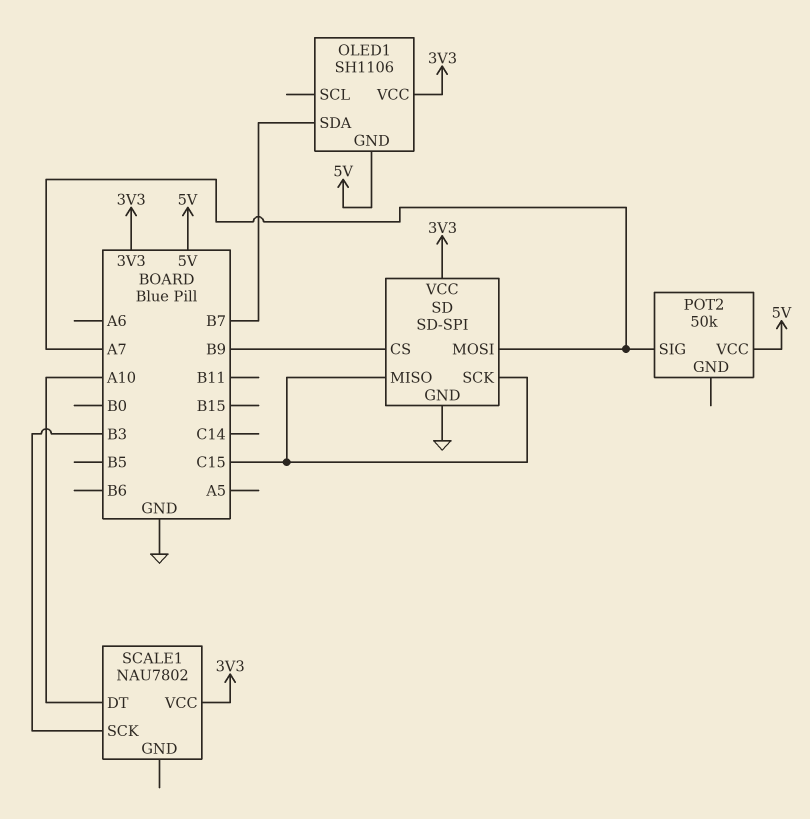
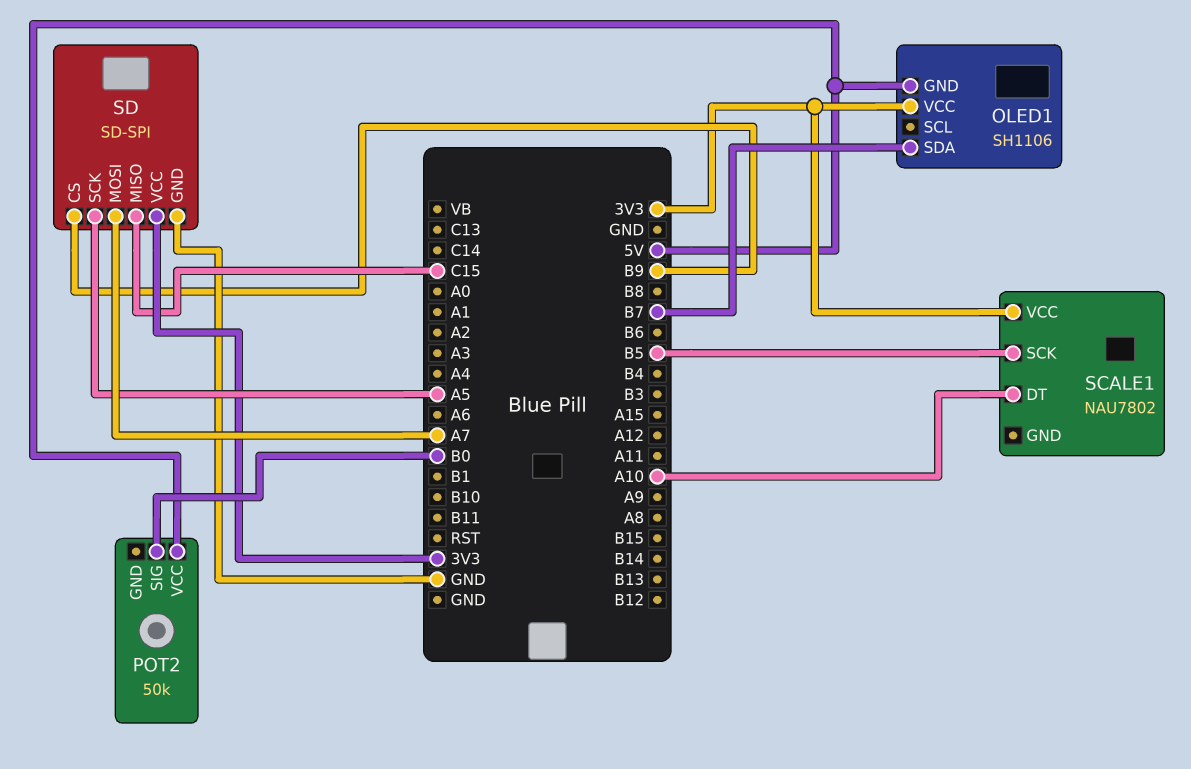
POT2 pin SIG: A7 -> B0
SCALE1 pin SCK: B3 -> B5
SD pin SCK: C15 -> A5

